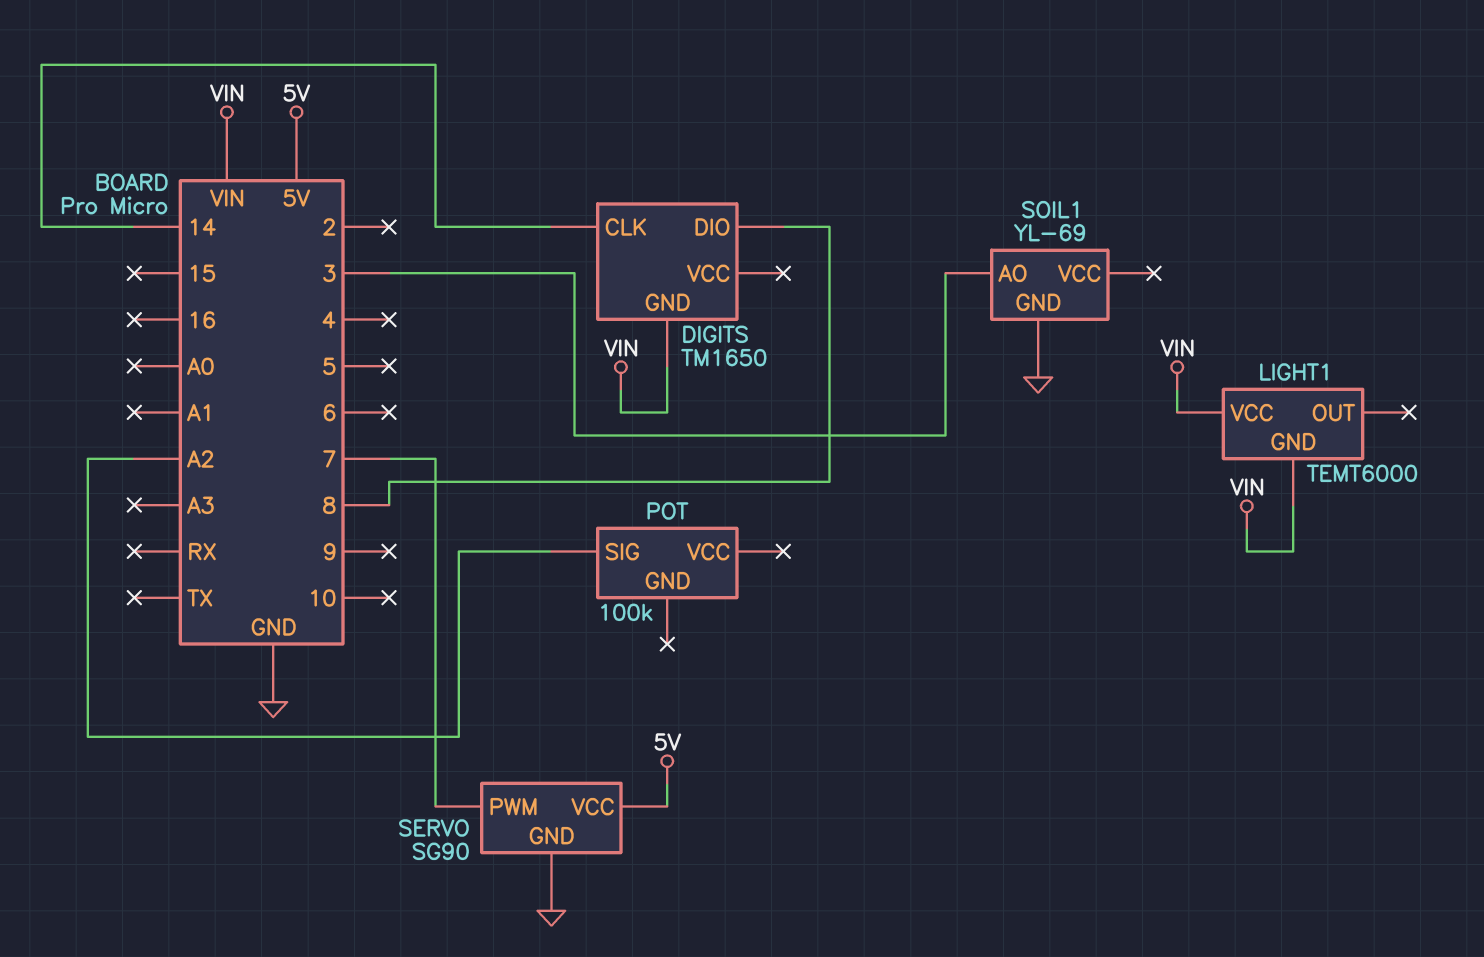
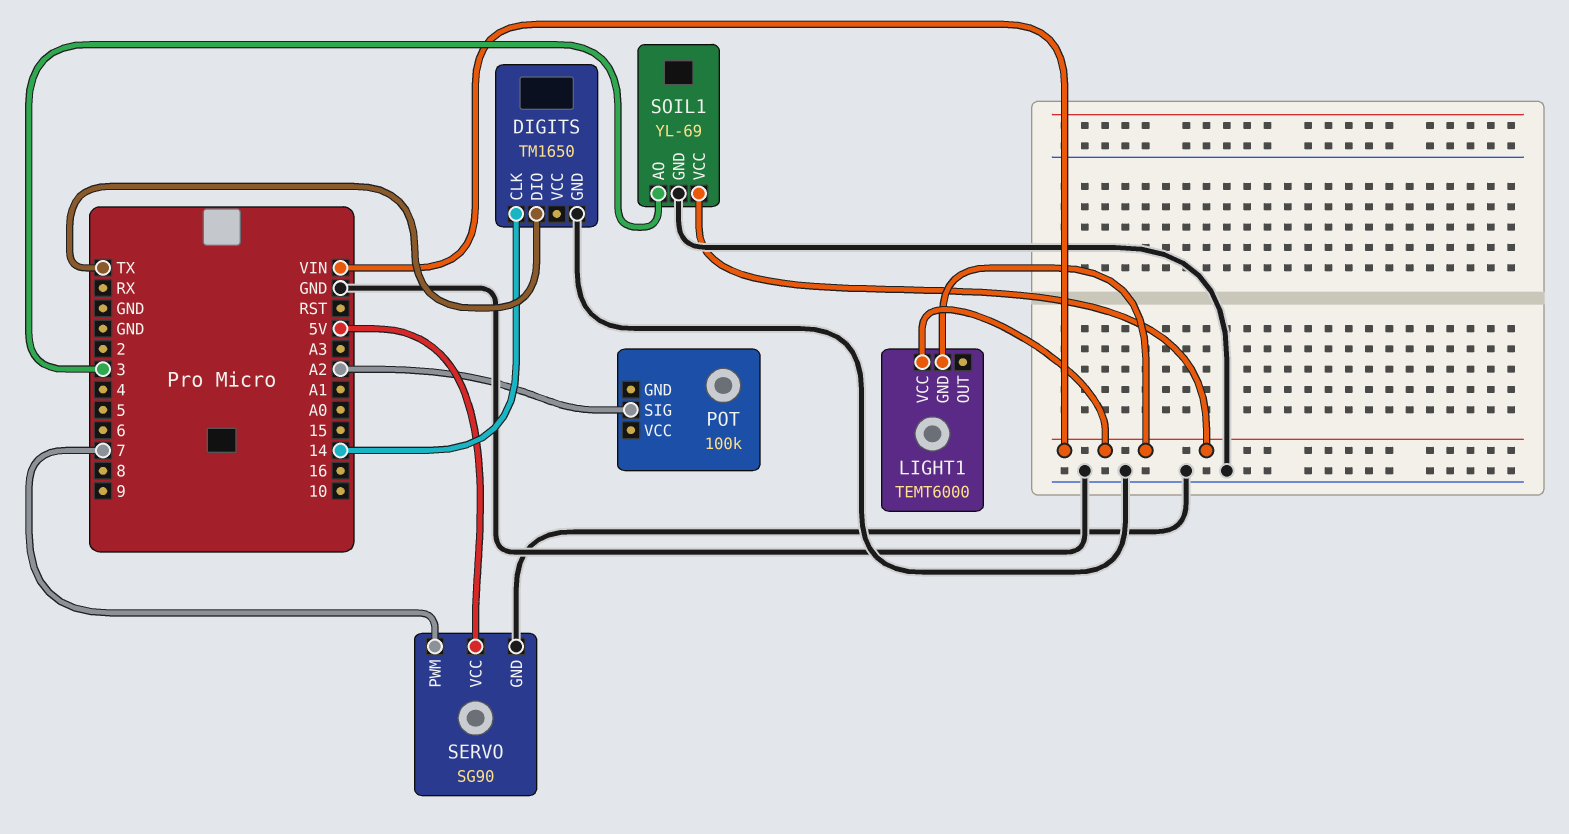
DIGITS pin DIO: 8 -> TX
DIGITS pin GND: VIN -> GND
SOIL1 pin VCC: none -> VIN

